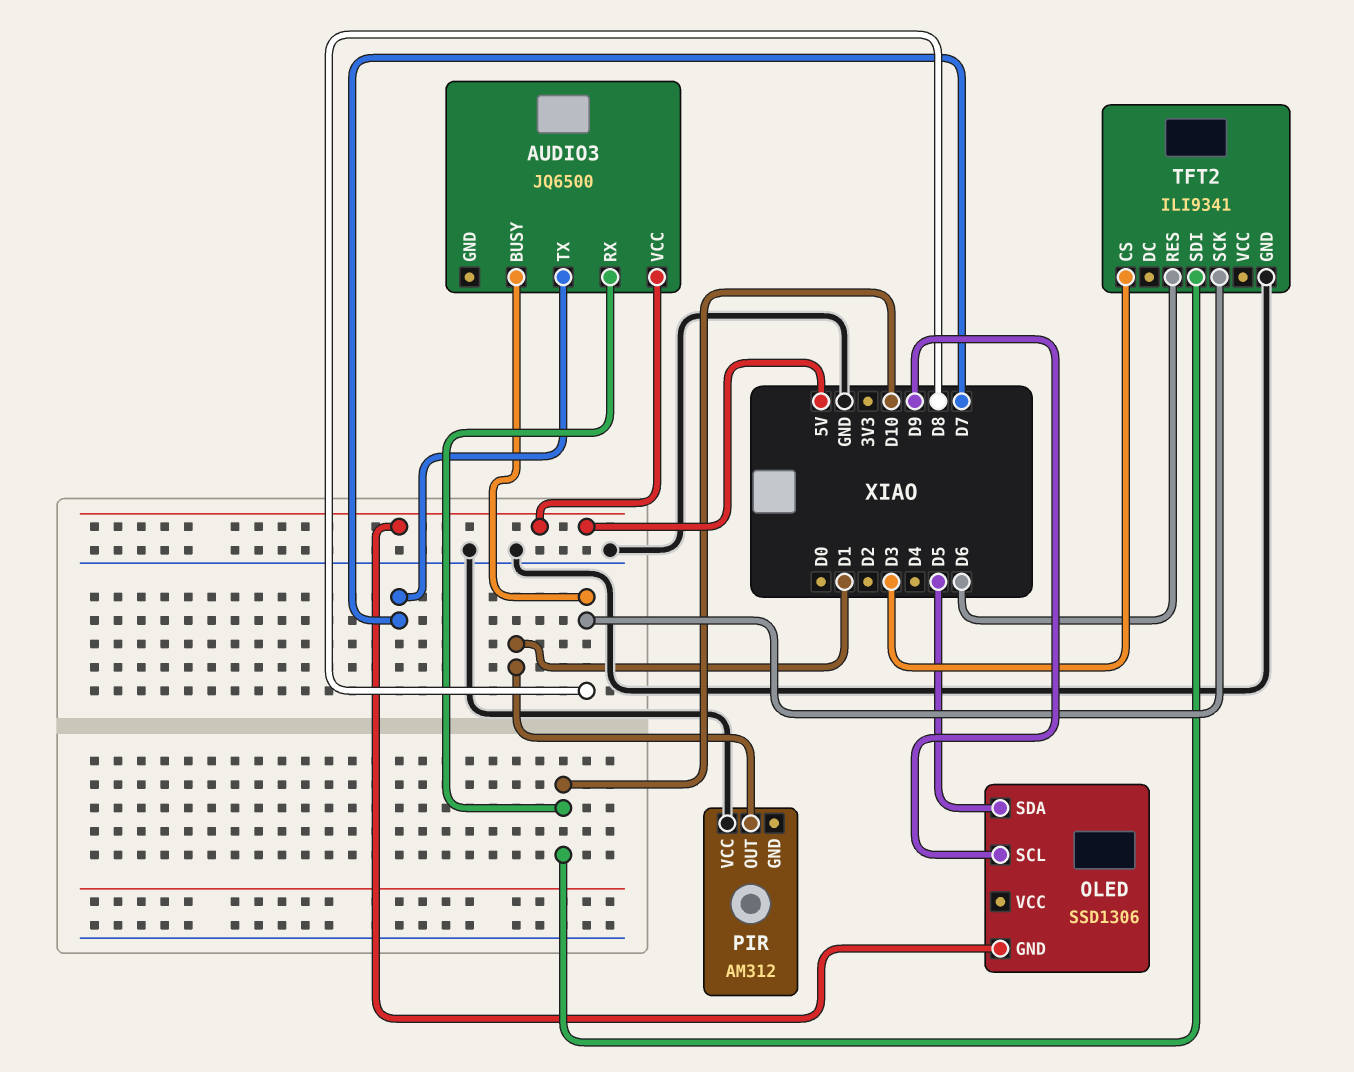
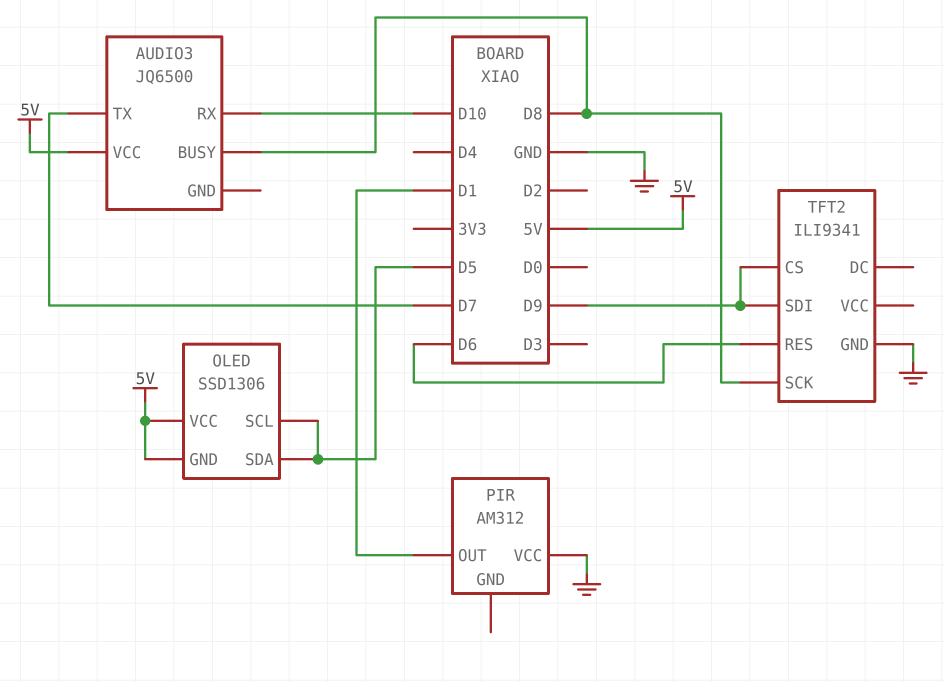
OLED pin SCL: D9 -> D5
OLED pin VCC: none -> 5V
TFT2 pin CS: D3 -> D9
TFT2 pin SDI: D10 -> D9

